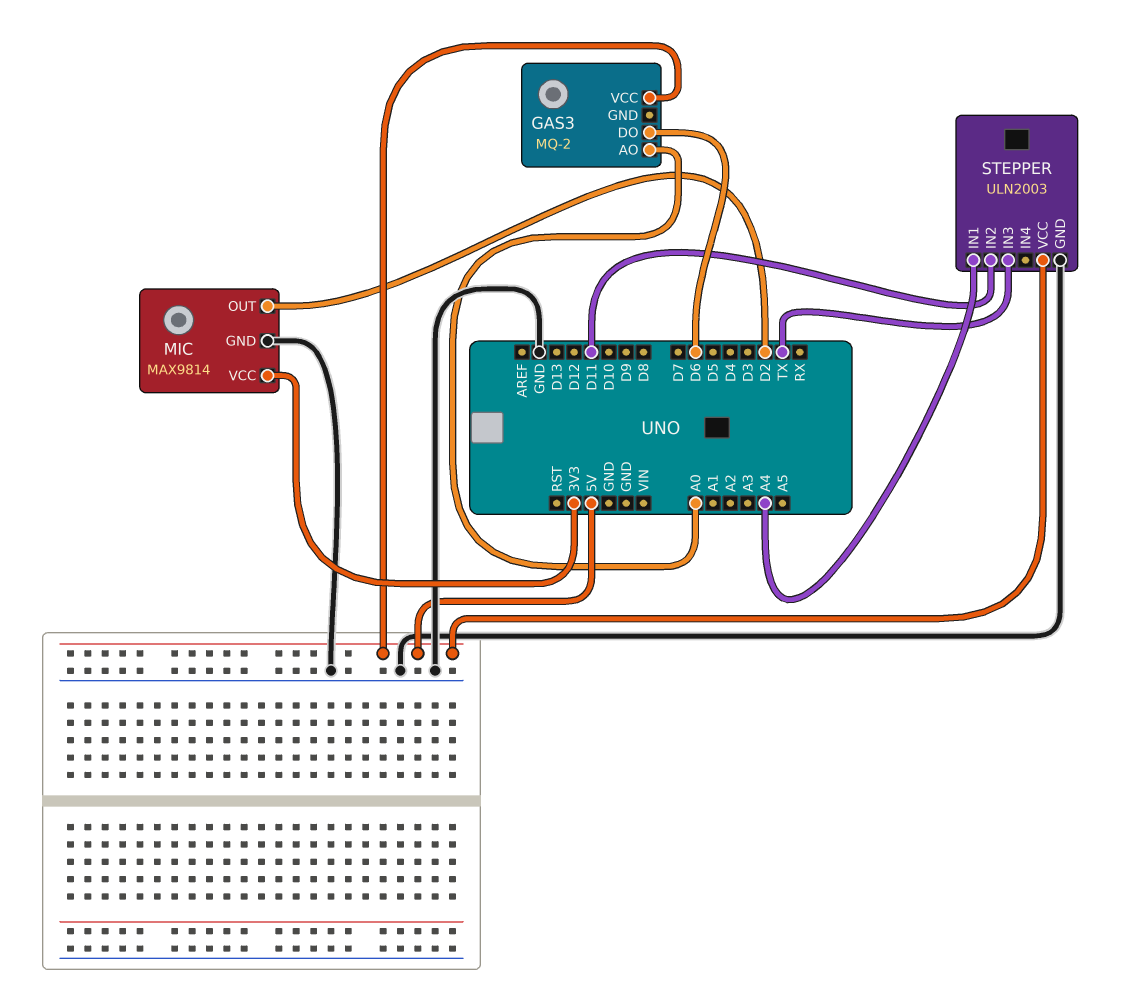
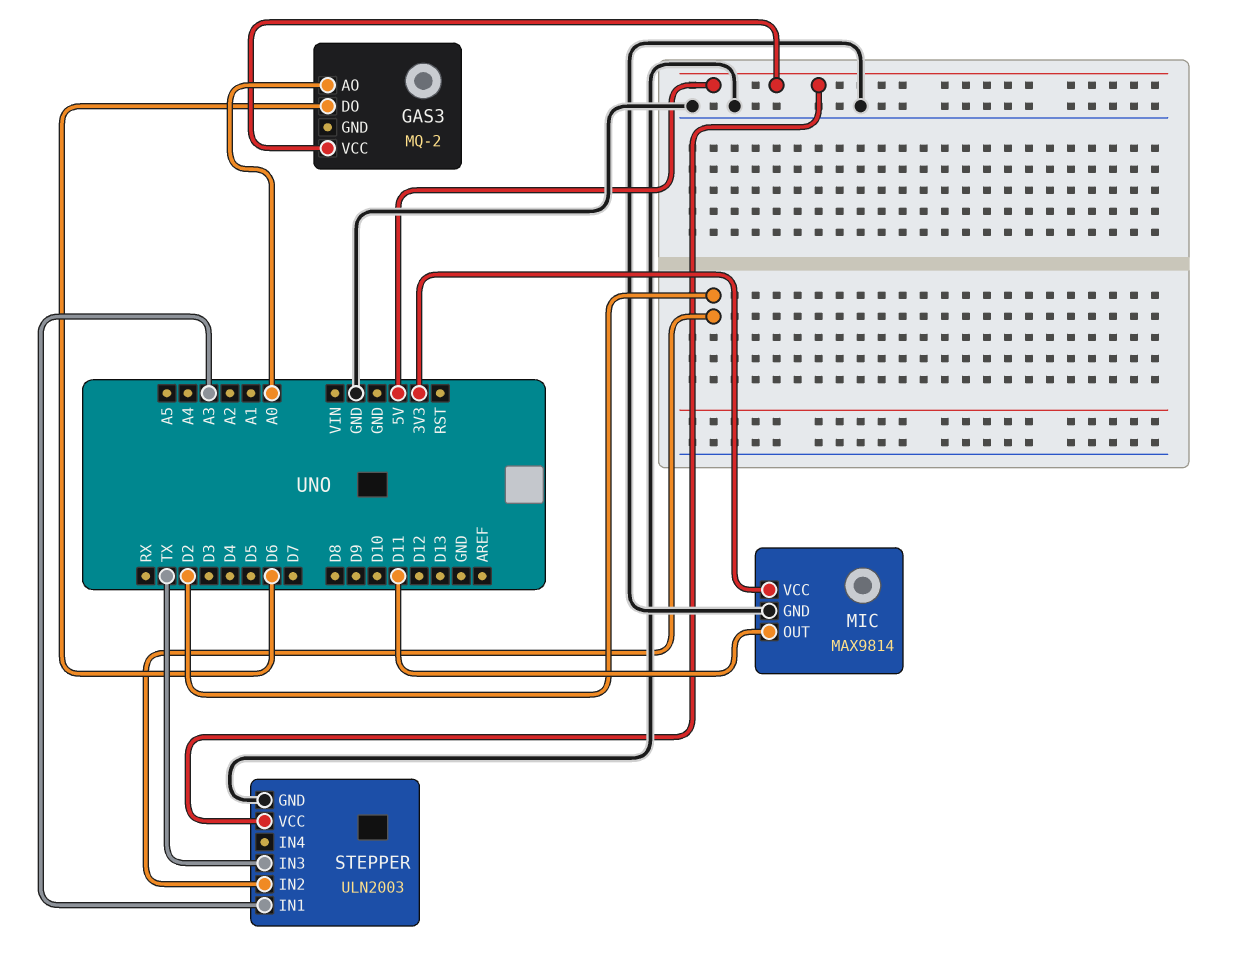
MIC pin OUT: D2 -> D11
STEPPER pin IN1: A4 -> A3
STEPPER pin IN2: D11 -> D2

